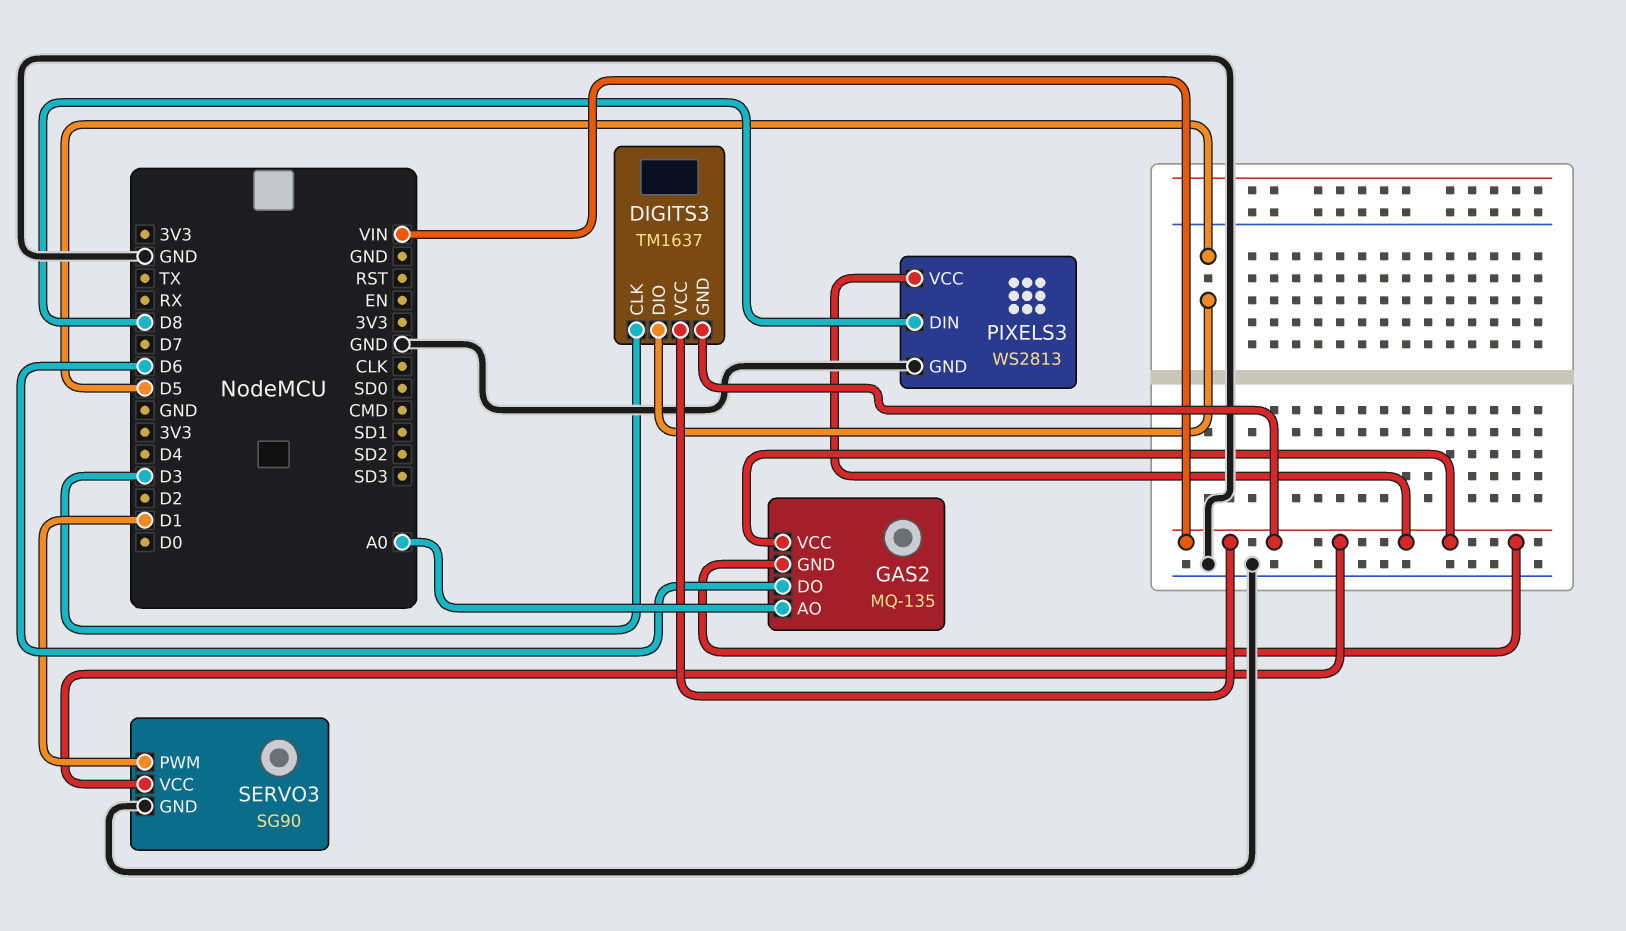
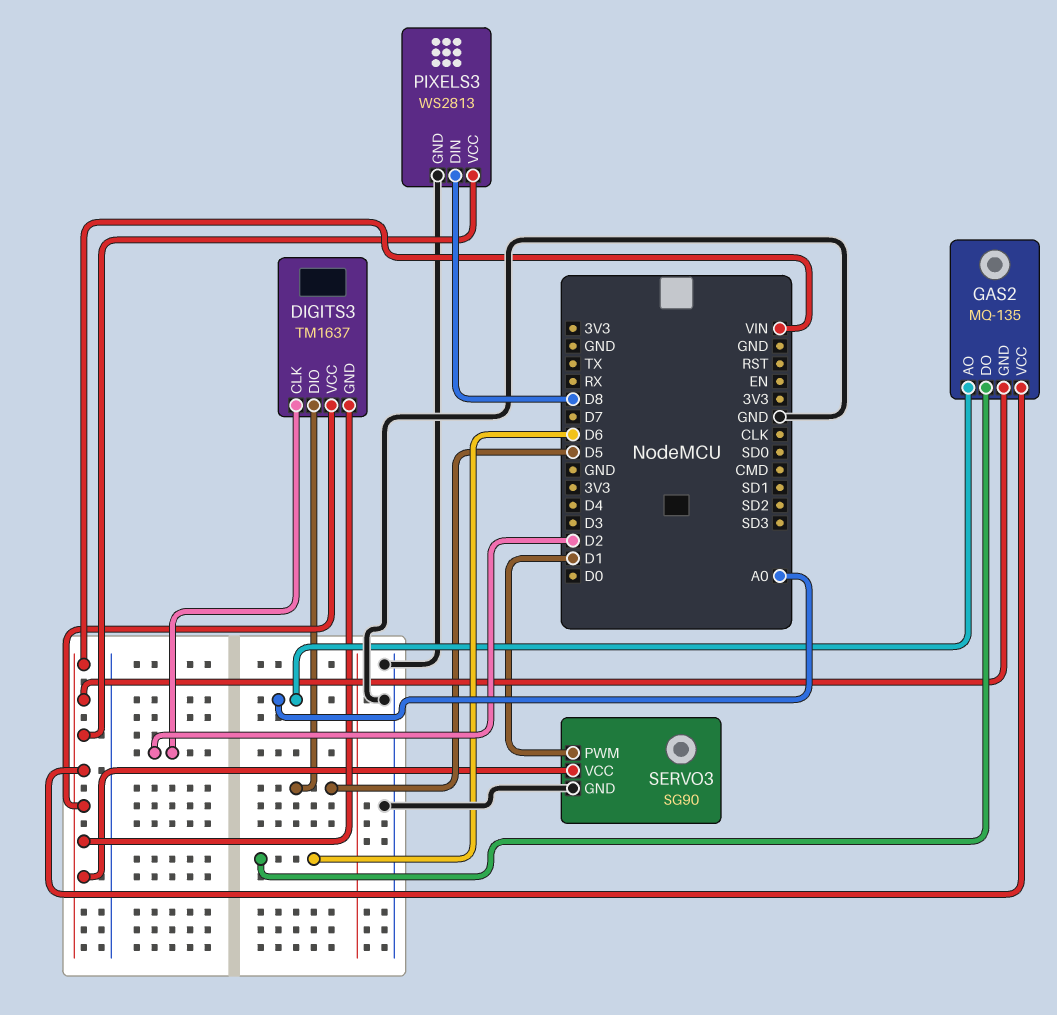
DIGITS3 pin CLK: D3 -> D2

